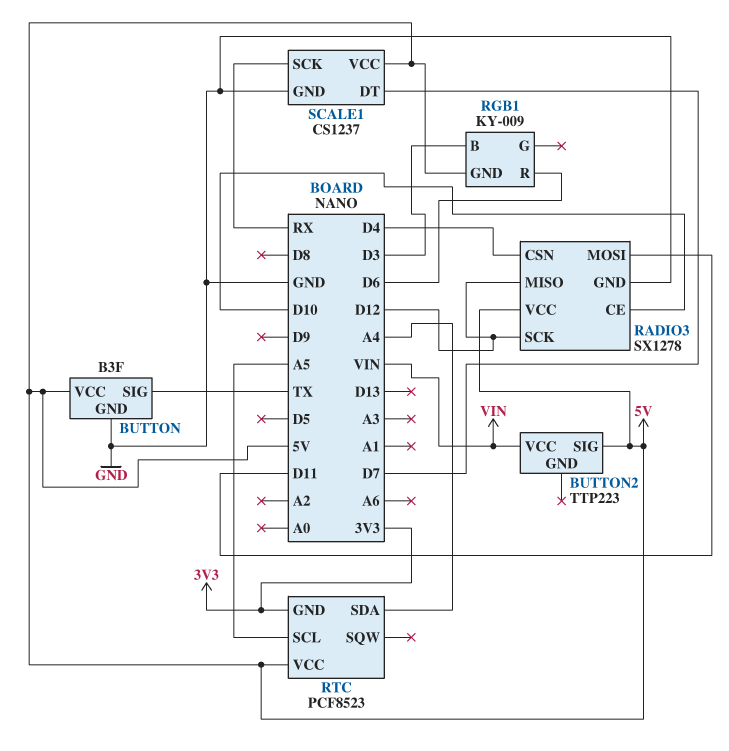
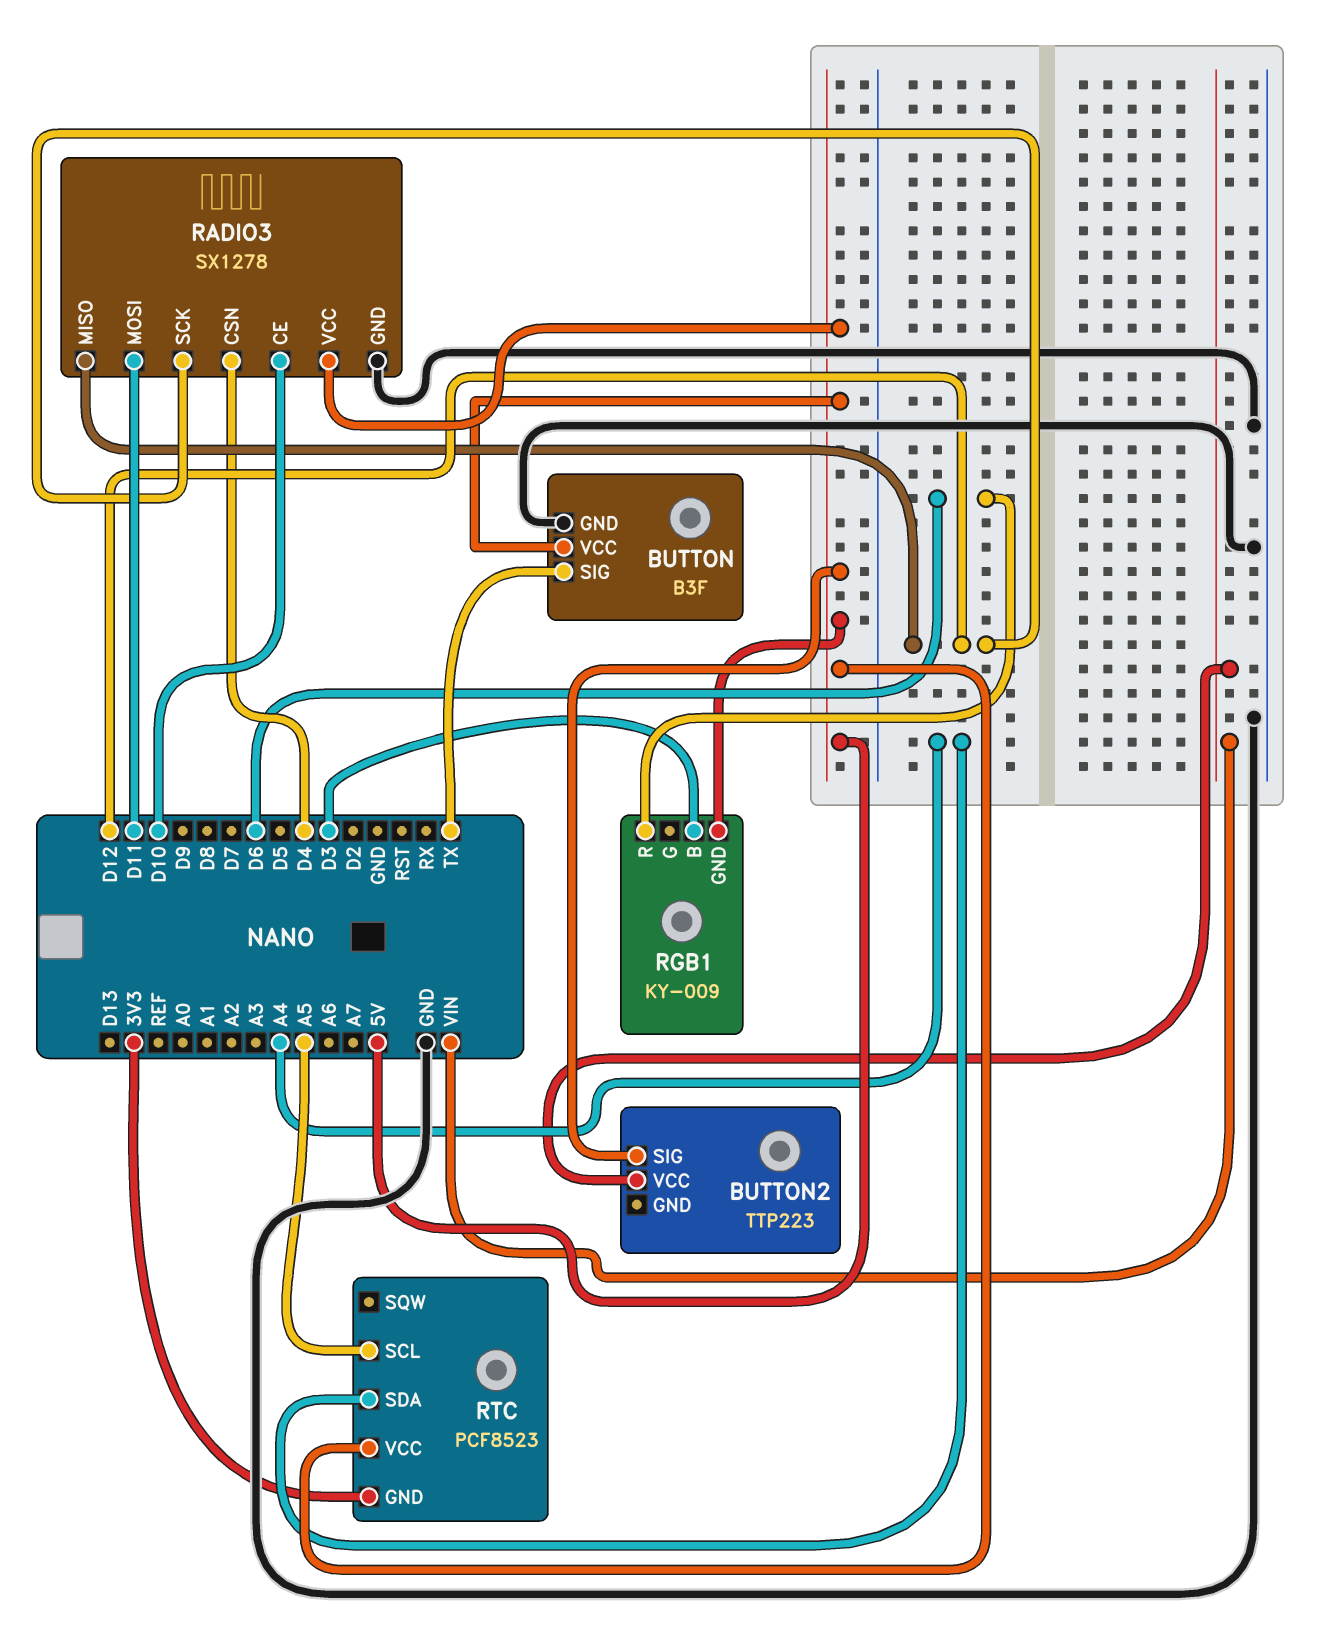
SCALE1: CS1237 -> none
SCALE1 pin DT: D7 -> none
SCALE1 pin GND: GND -> none
SCALE1 pin SCK: RX -> none
SCALE1 pin VCC: 5V -> none

